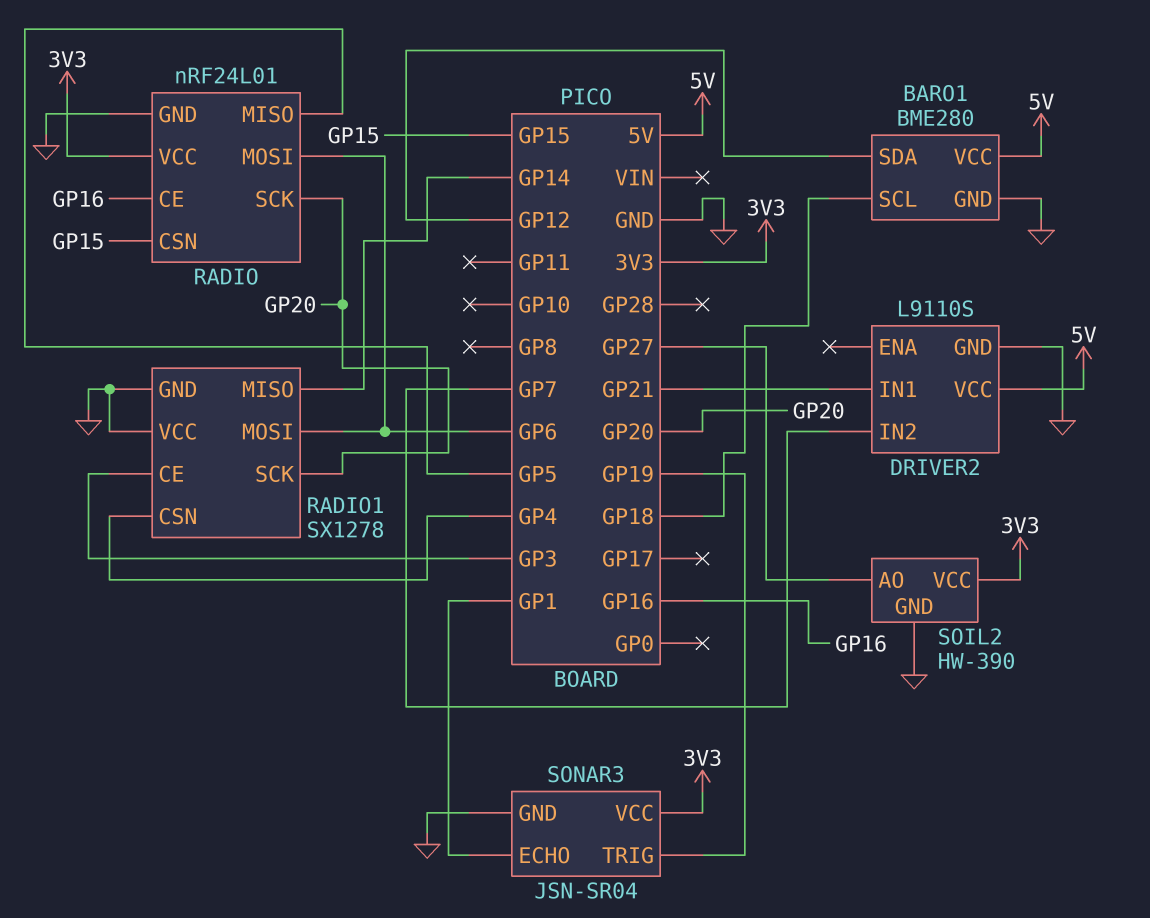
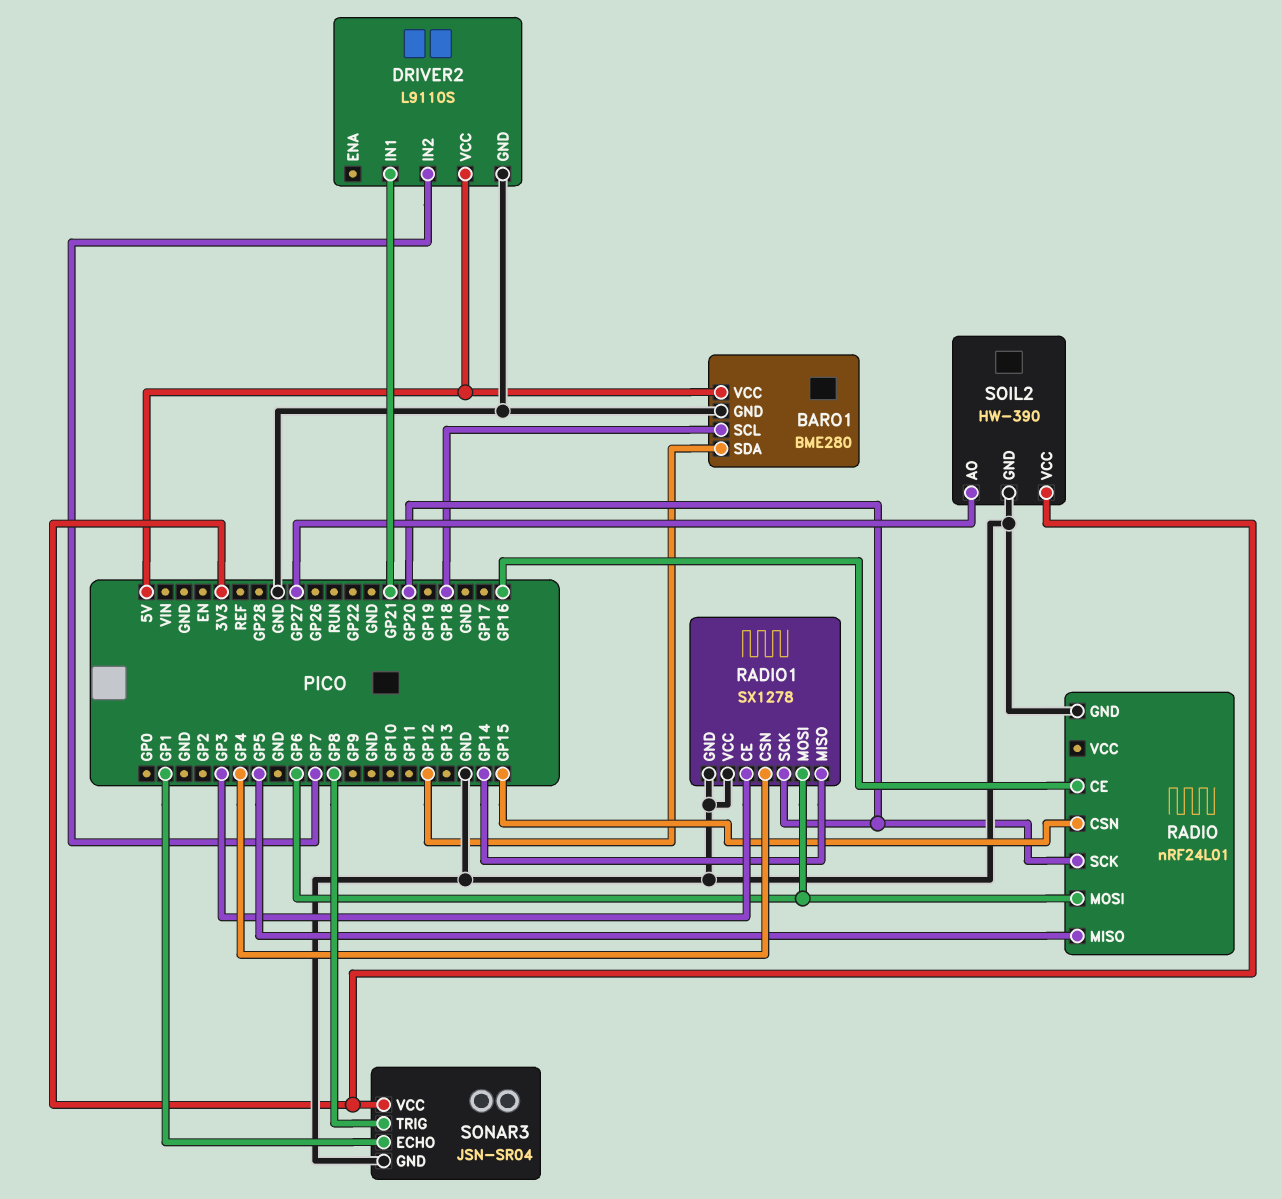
RADIO pin VCC: 3V3 -> none
SONAR3 pin TRIG: GP19 -> GP8

